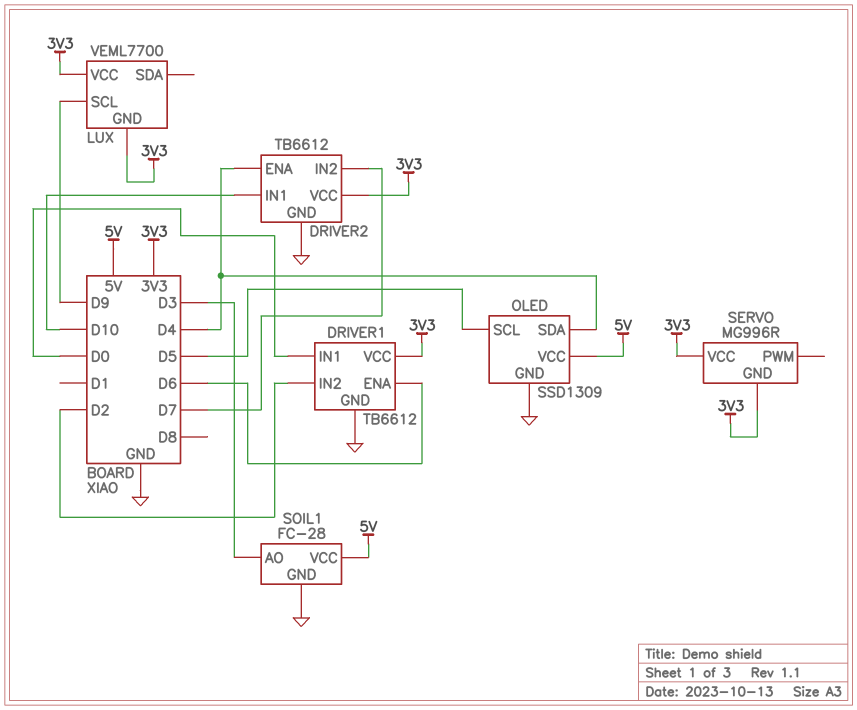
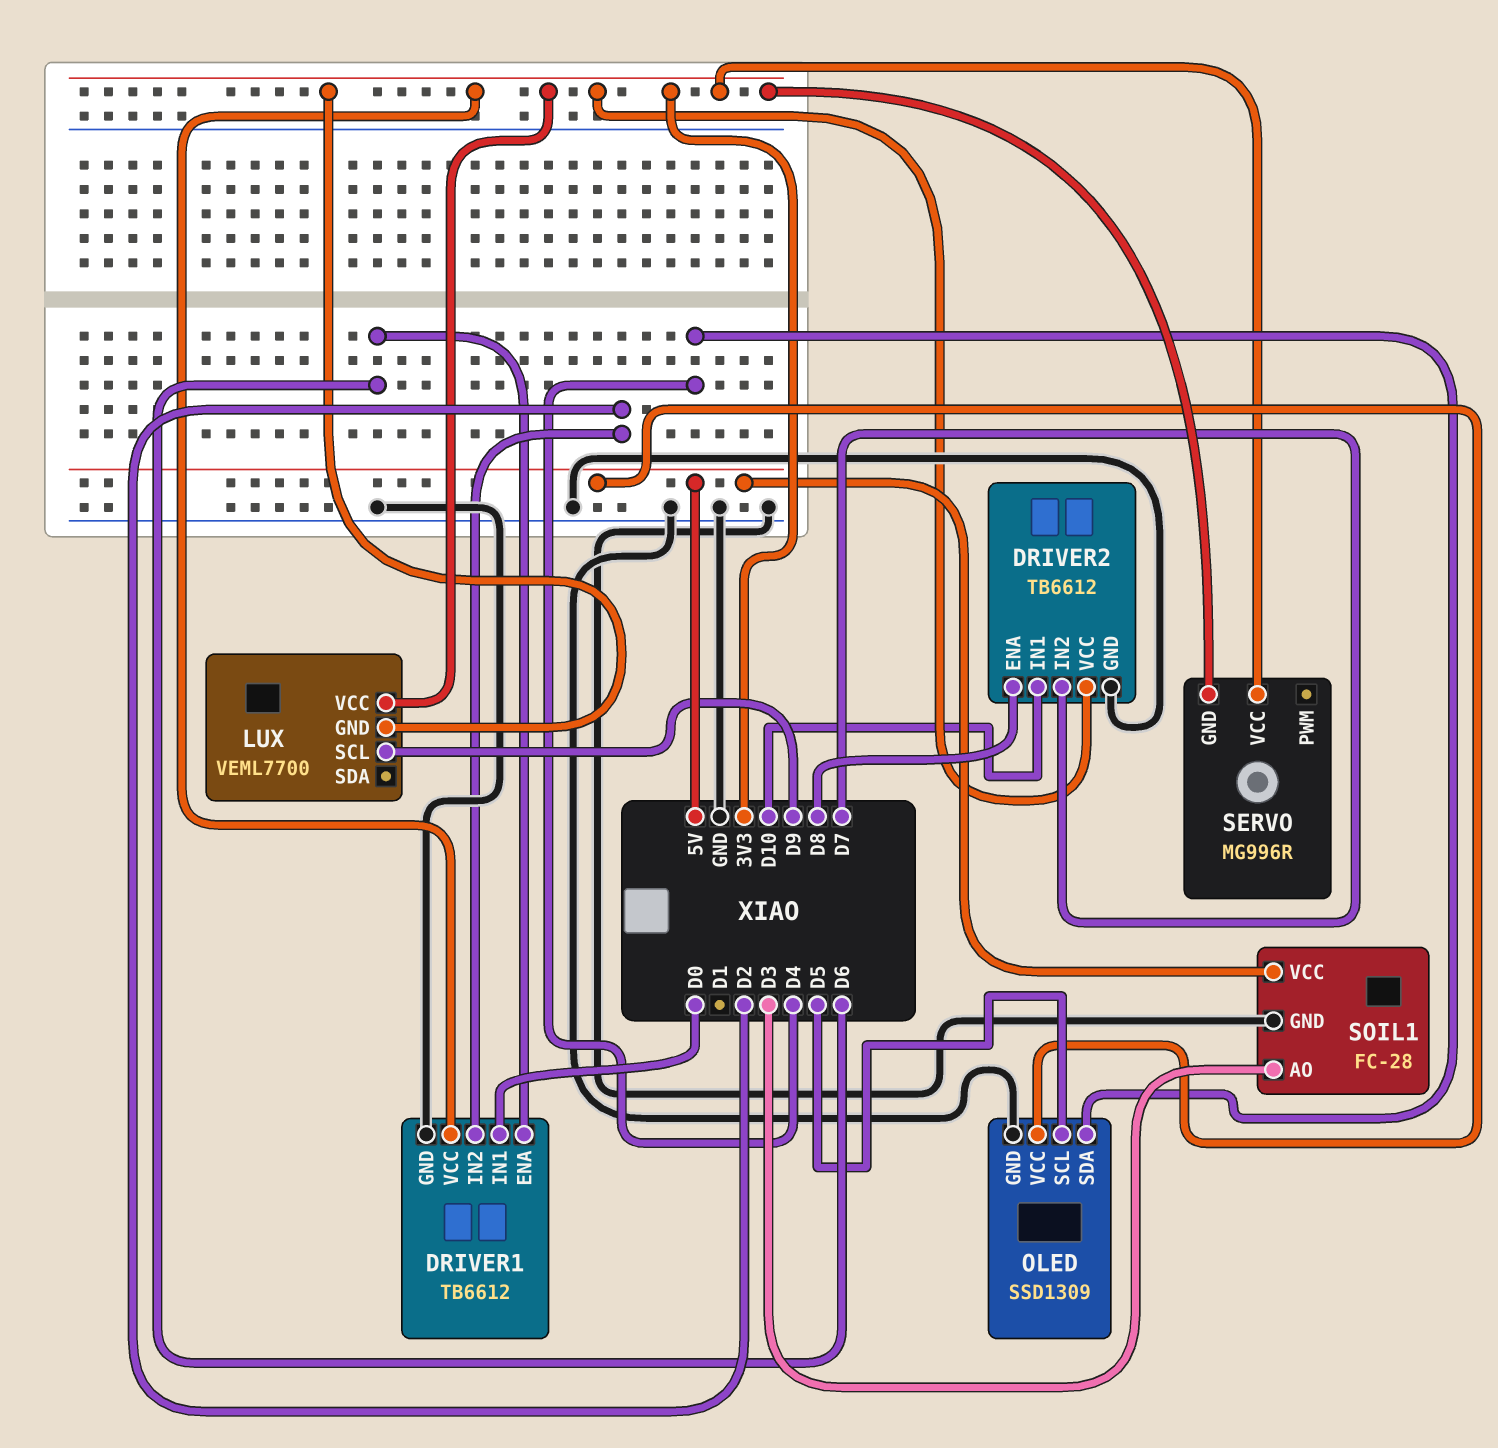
DRIVER2 pin ENA: D4 -> D8

